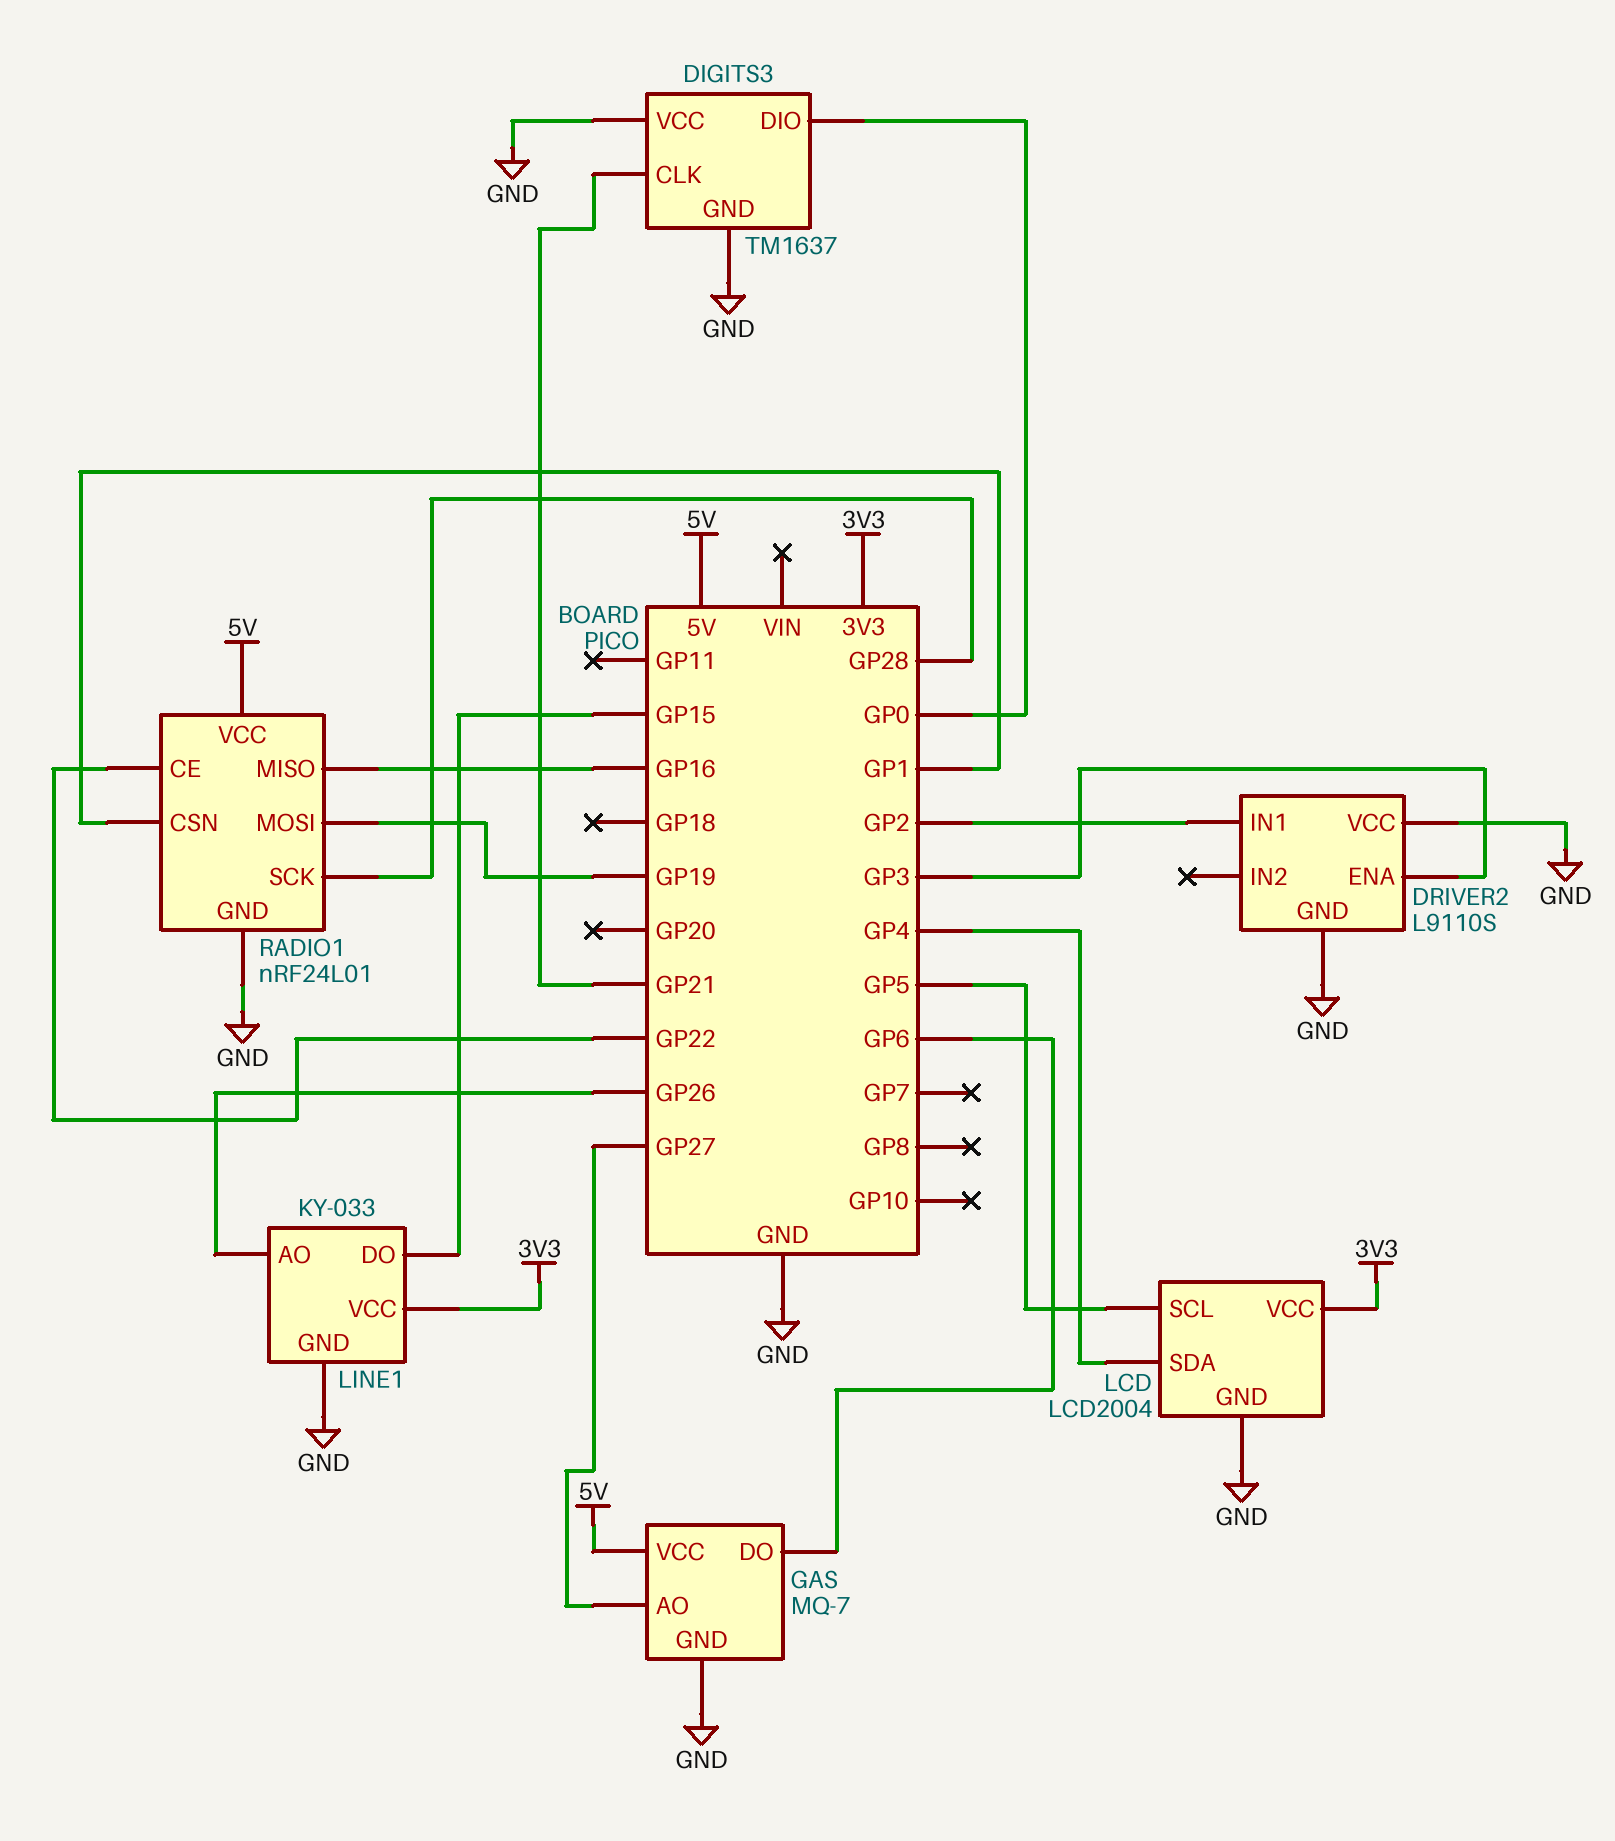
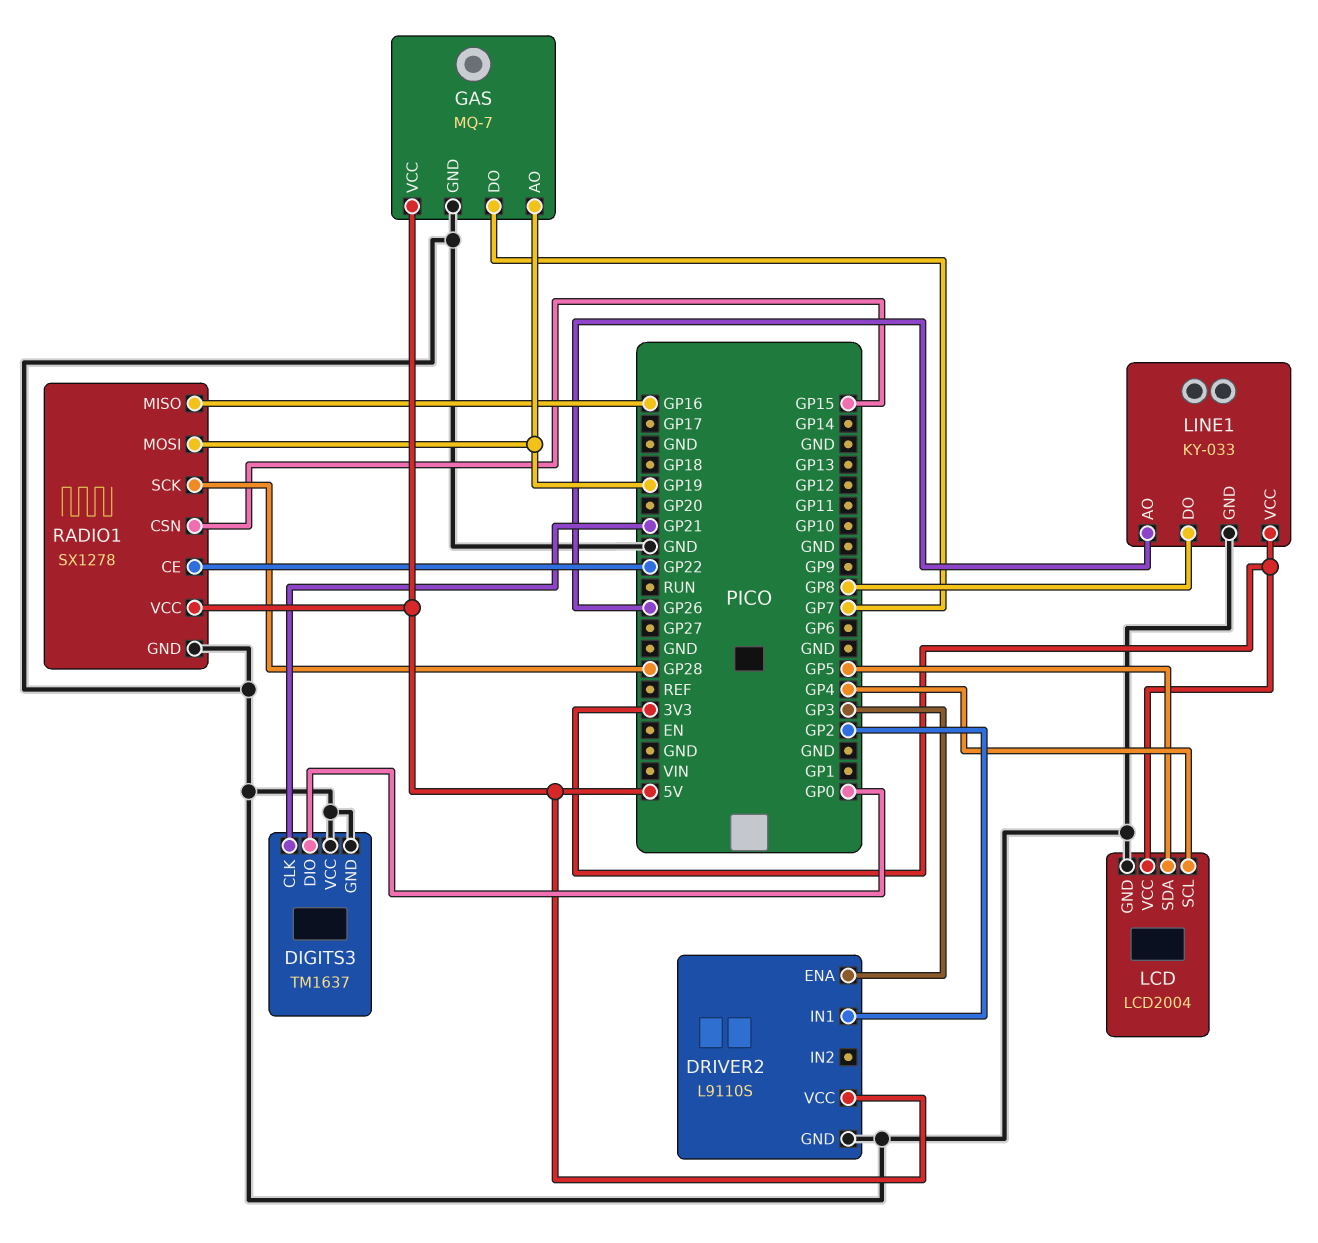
DRIVER2 pin VCC: GND -> 5V
GAS pin AO: GP27 -> GP19
GAS pin DO: GP6 -> GP7
LCD pin SCL: GP5 -> GP4
LCD pin SDA: GP4 -> GP5
LINE1 pin DO: GP15 -> GP8
RADIO1: nRF24L01 -> SX1278
RADIO1 pin CSN: GP1 -> GP15

